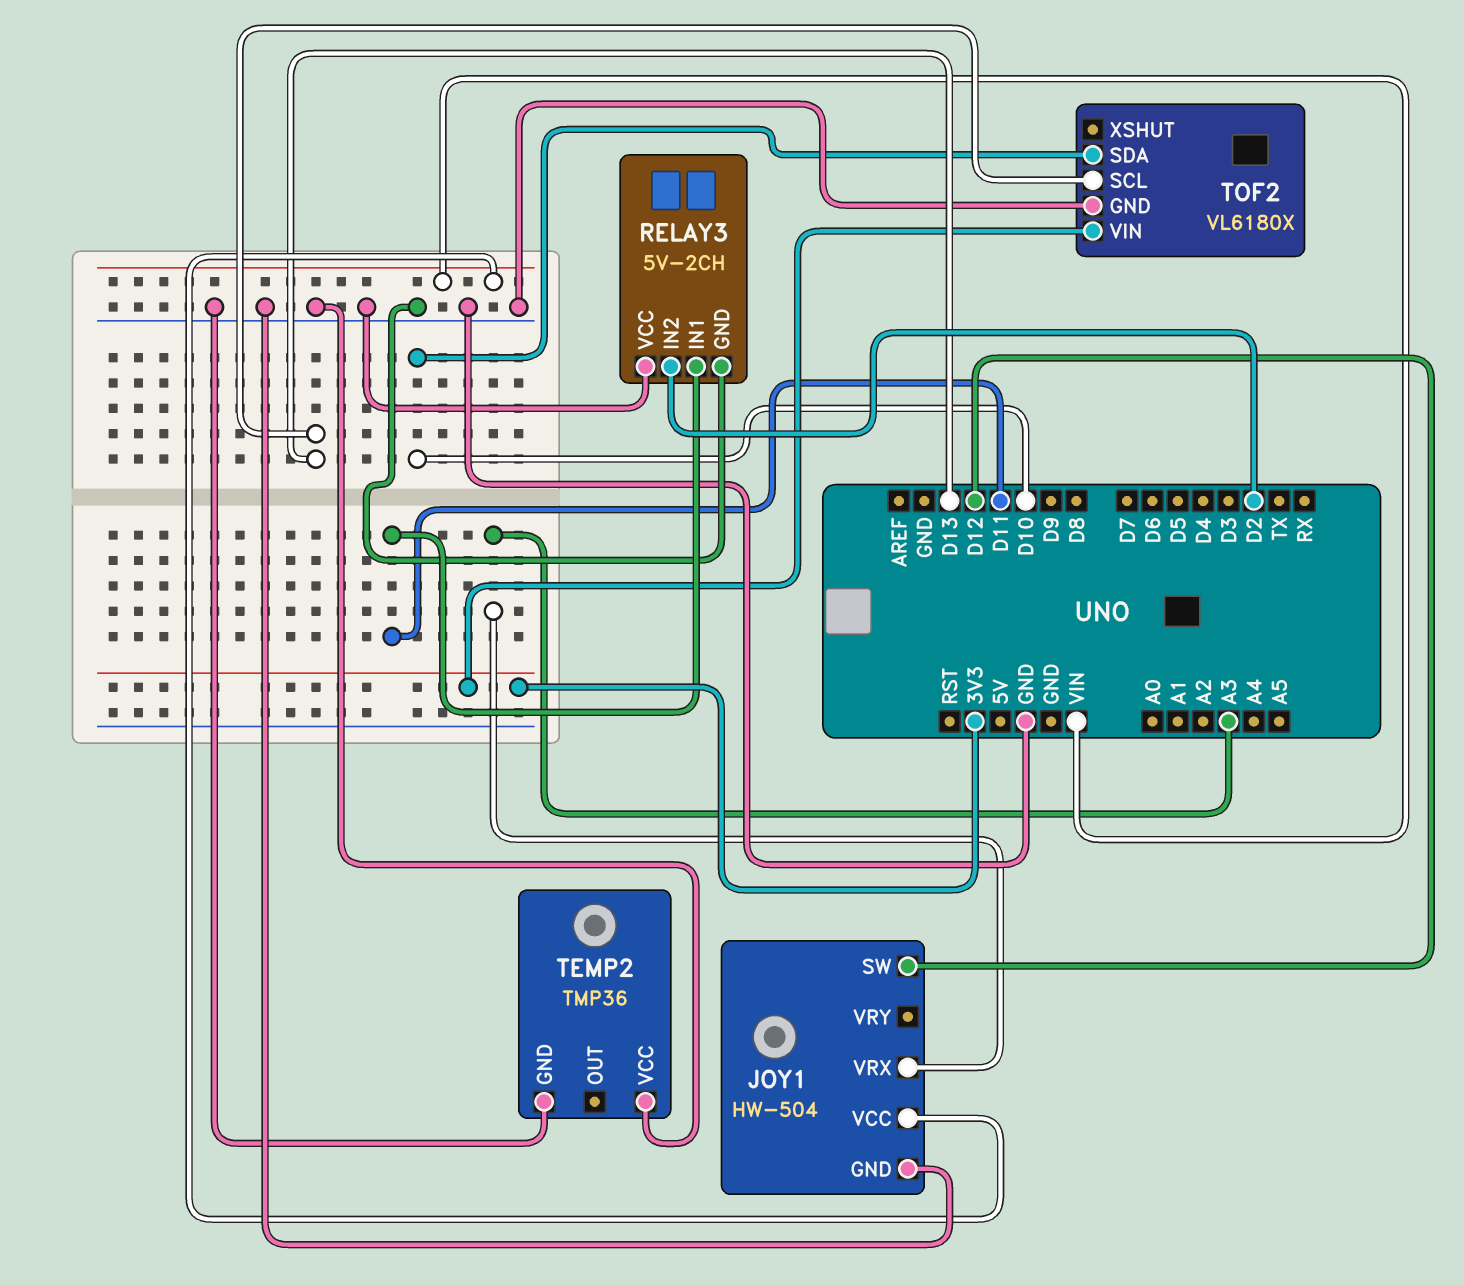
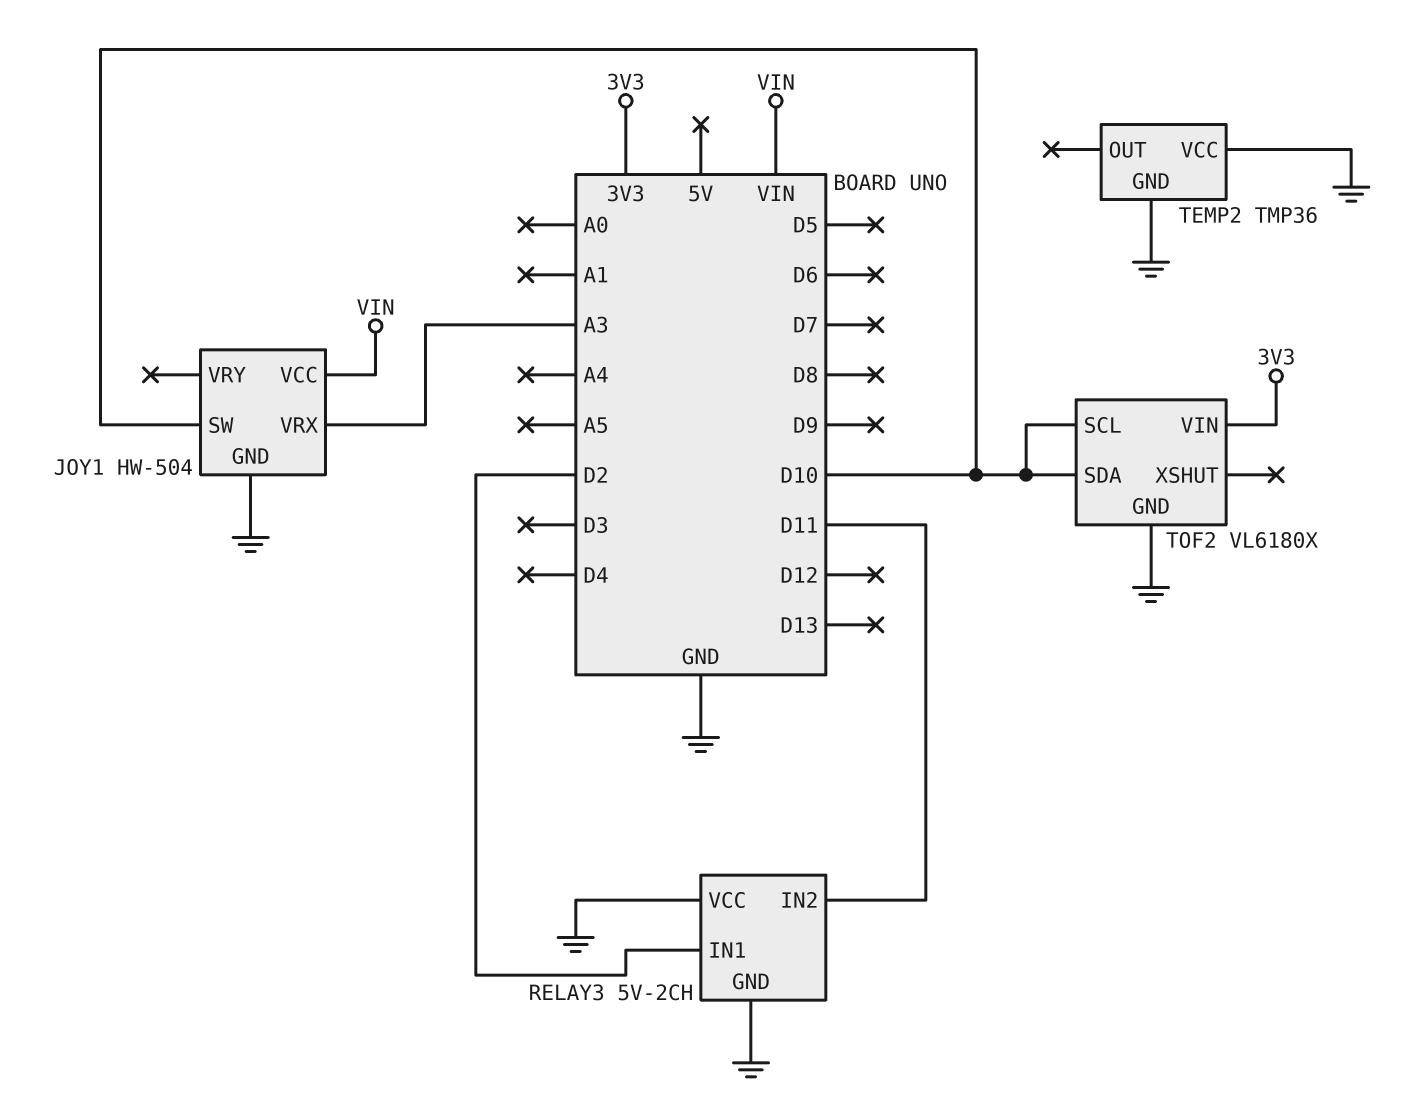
JOY1 pin SW: D12 -> D10
RELAY3 pin IN1: D11 -> D2
RELAY3 pin IN2: D2 -> D11
TOF2 pin SCL: D13 -> D10

